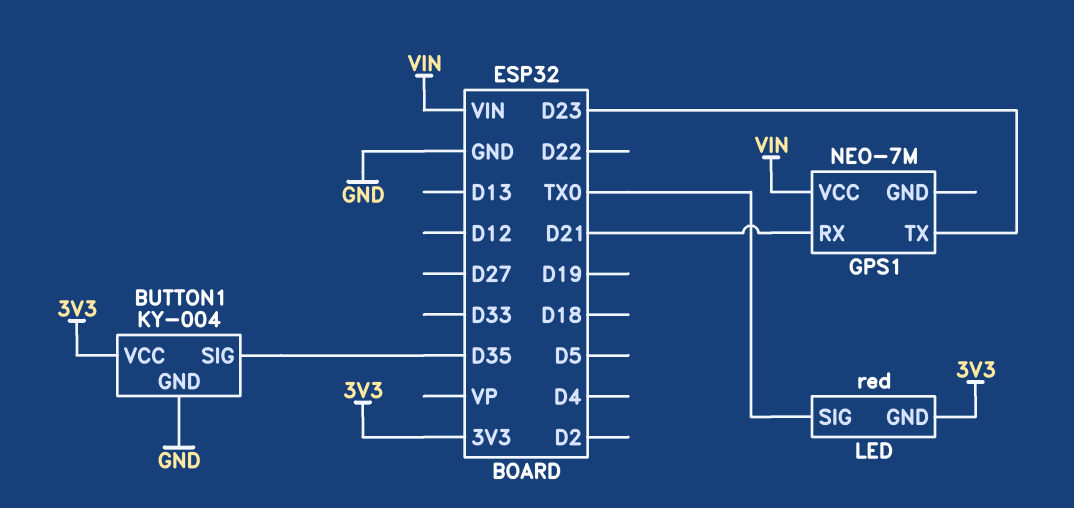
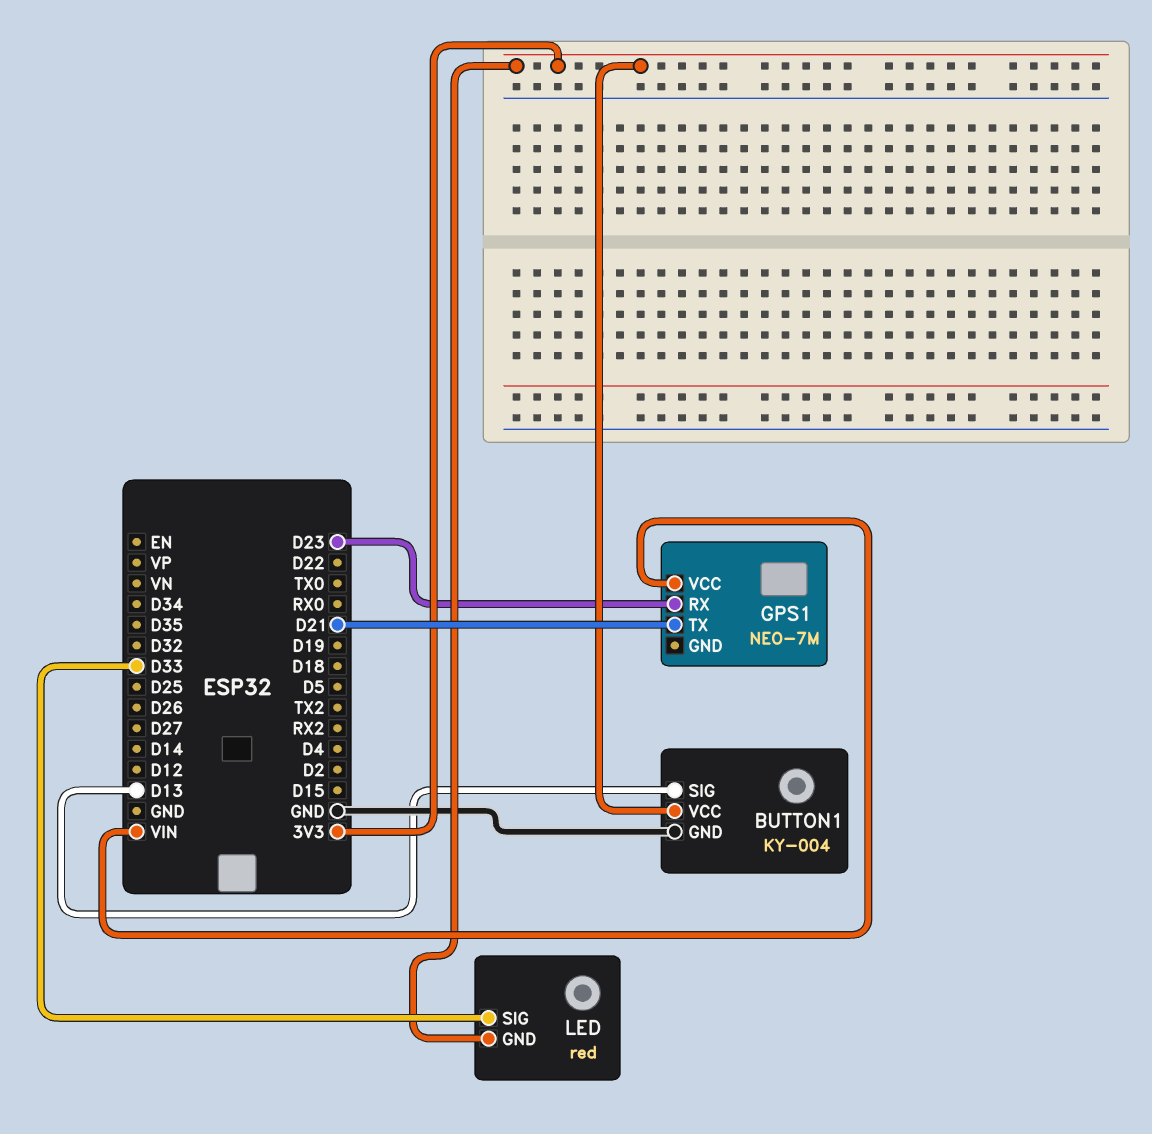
BUTTON1 pin SIG: D35 -> D13
GPS1 pin RX: D21 -> D23
GPS1 pin TX: D23 -> D21
LED pin SIG: TX0 -> D33

